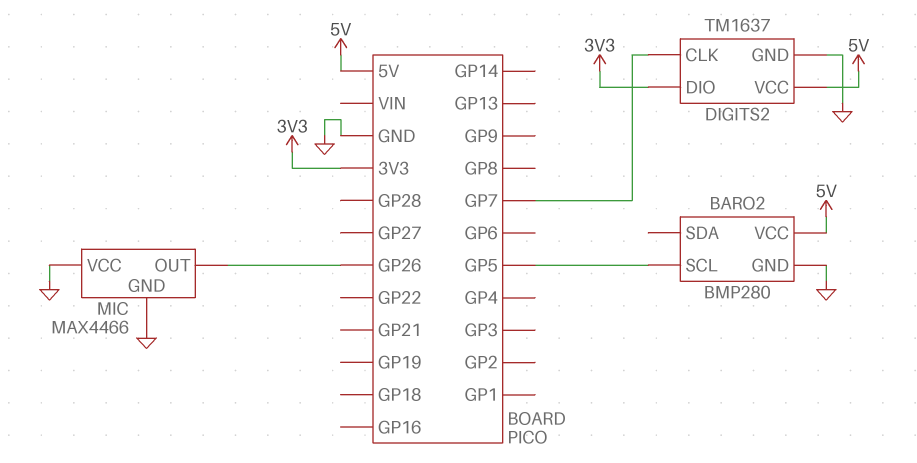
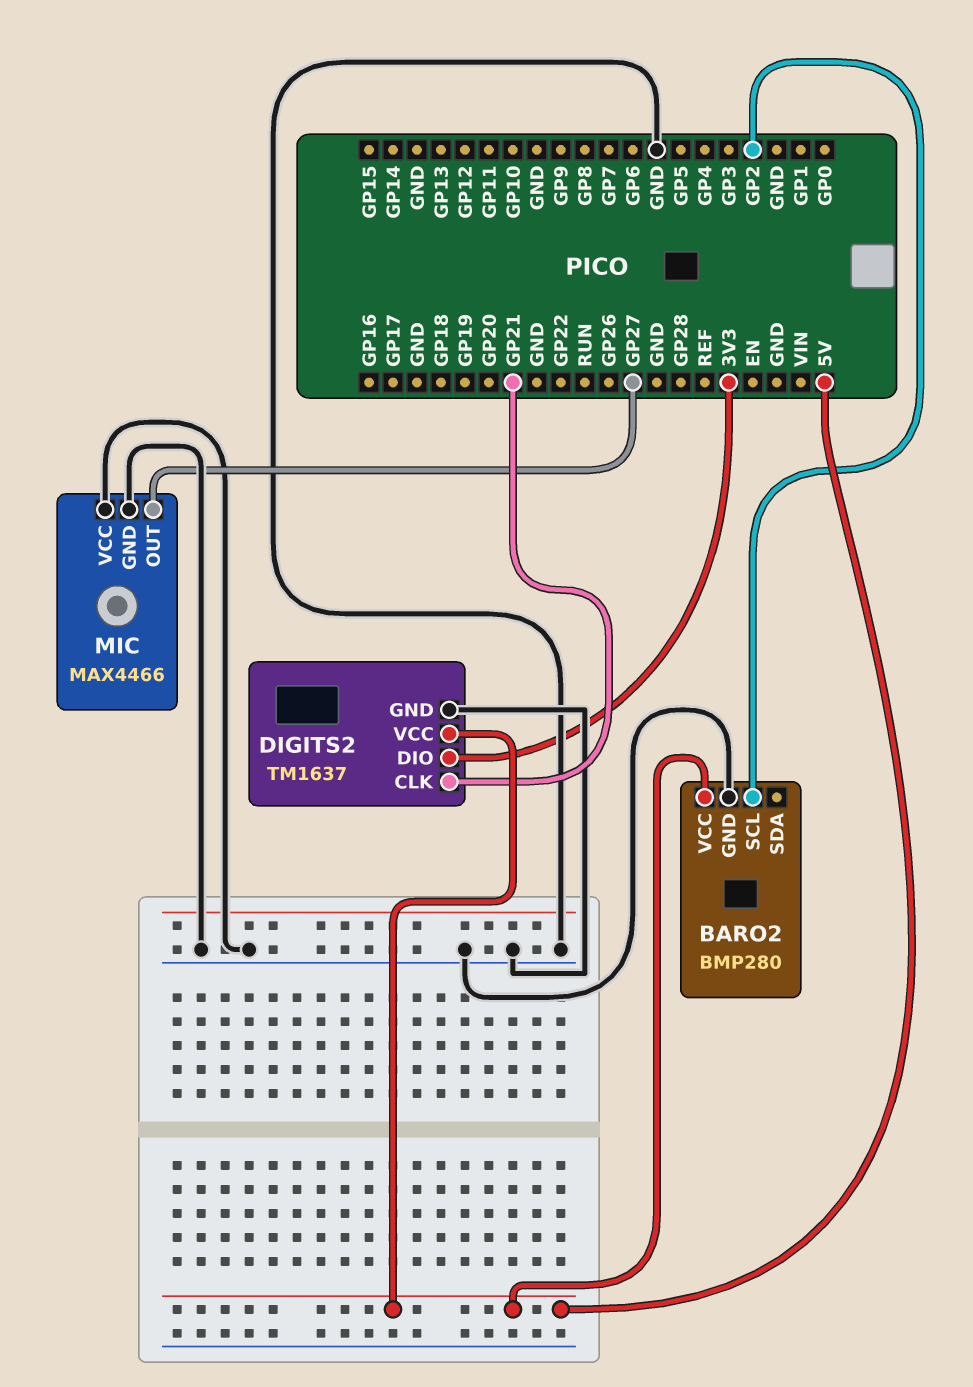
BARO2 pin SCL: GP5 -> GP2
DIGITS2 pin CLK: GP7 -> GP21
MIC pin OUT: GP26 -> GP27

